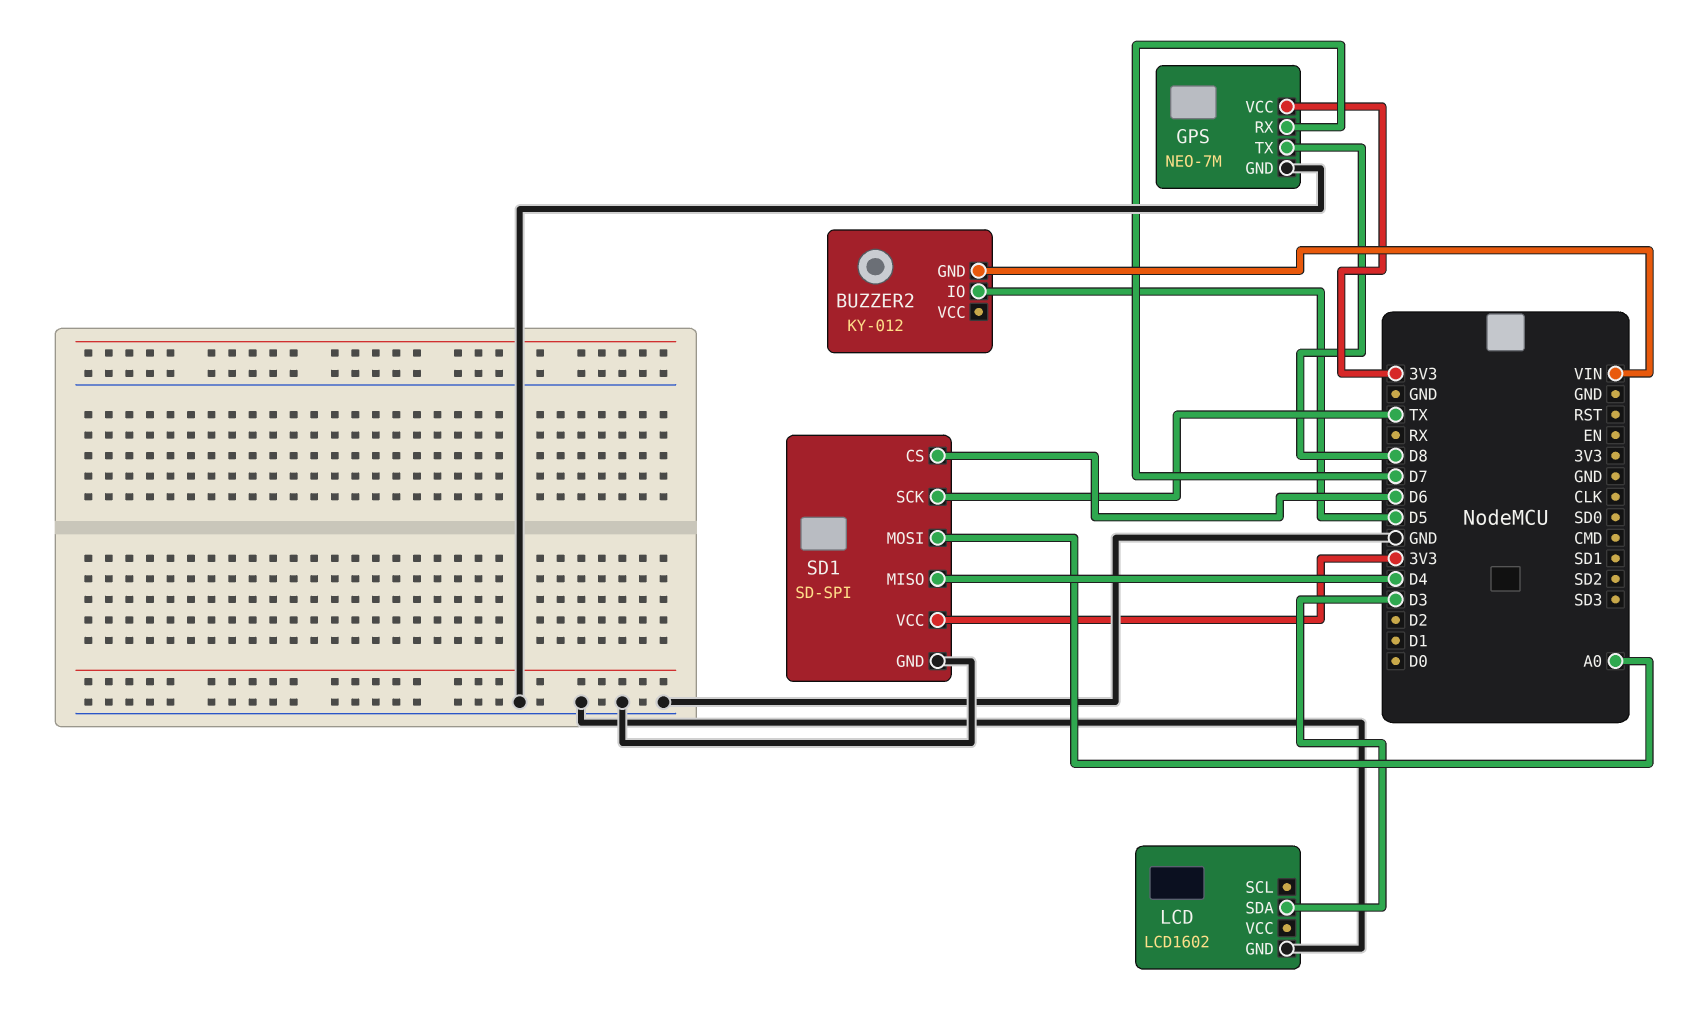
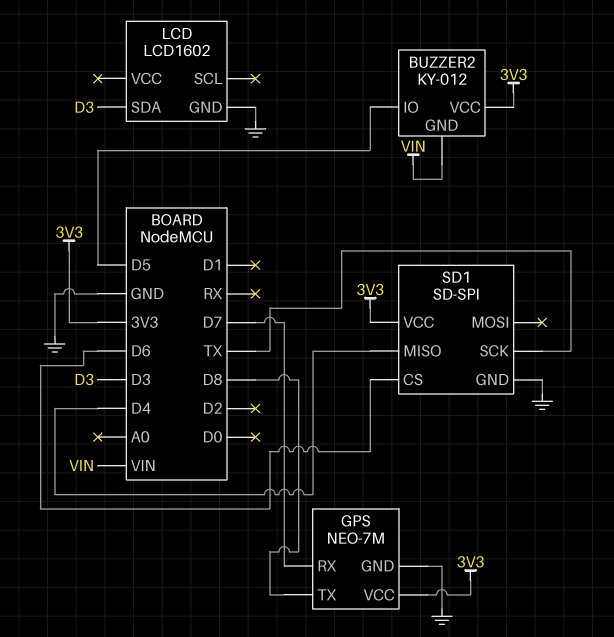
BUZZER2 pin VCC: none -> 3V3
SD1 pin MOSI: A0 -> none

